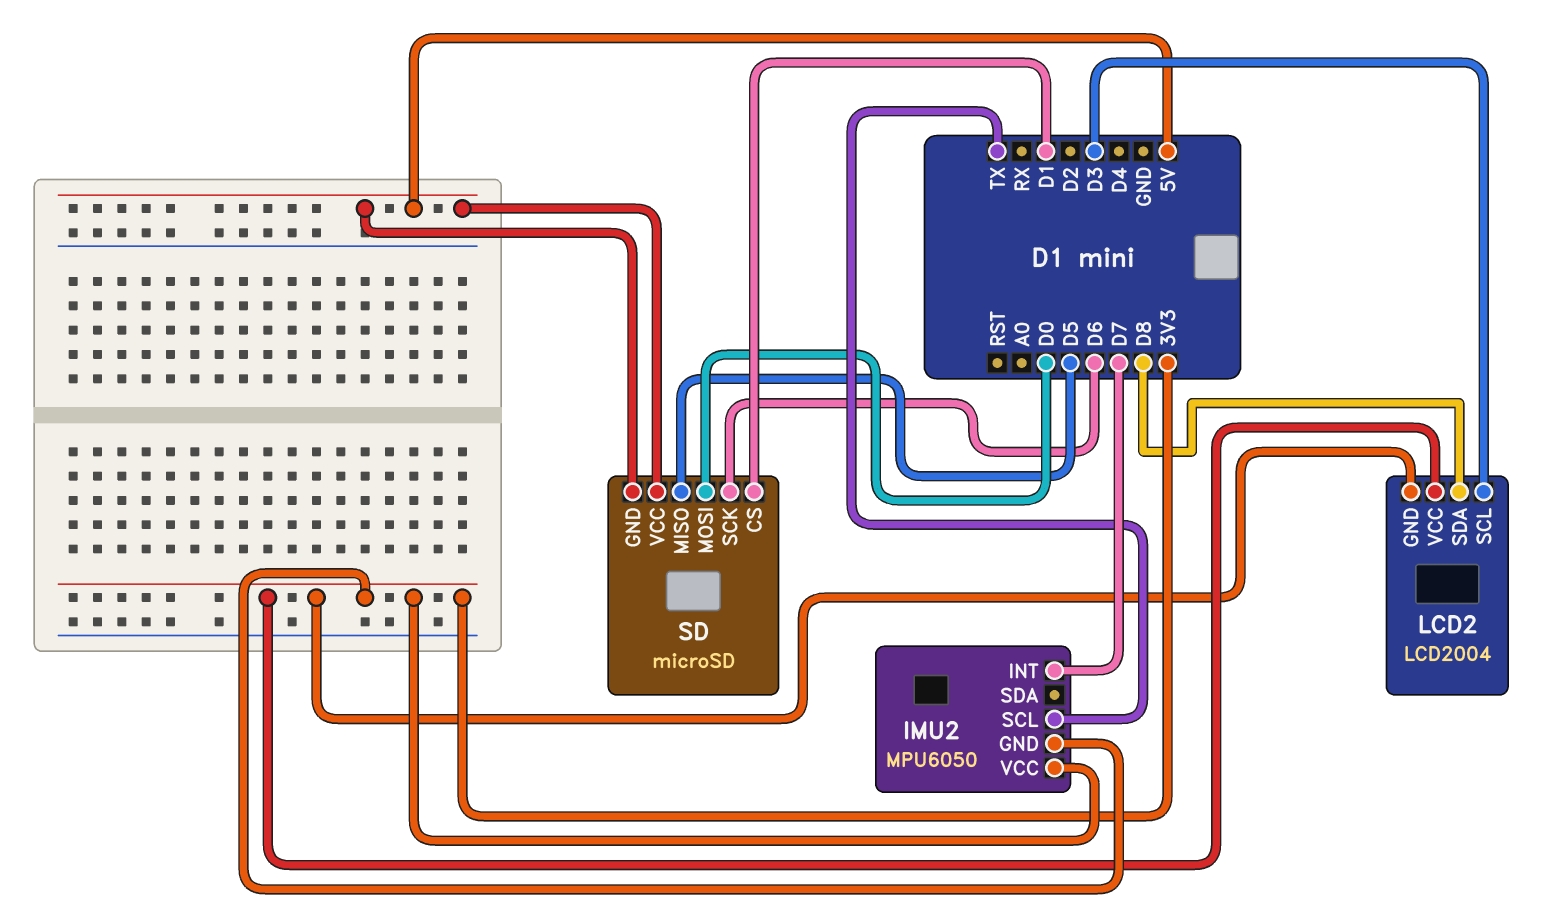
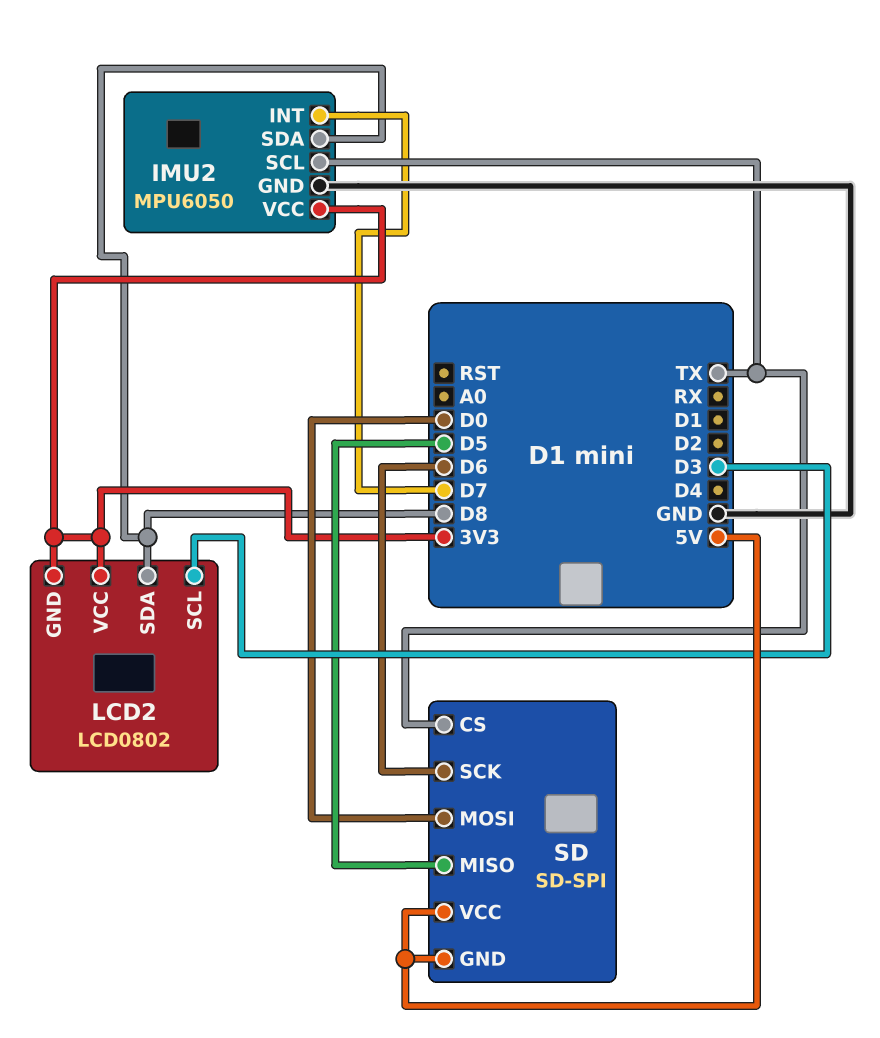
IMU2 pin GND: 3V3 -> GND
IMU2 pin SDA: none -> D8
LCD2: LCD2004 -> LCD0802
SD: microSD -> SD-SPI
SD pin CS: D1 -> TX

